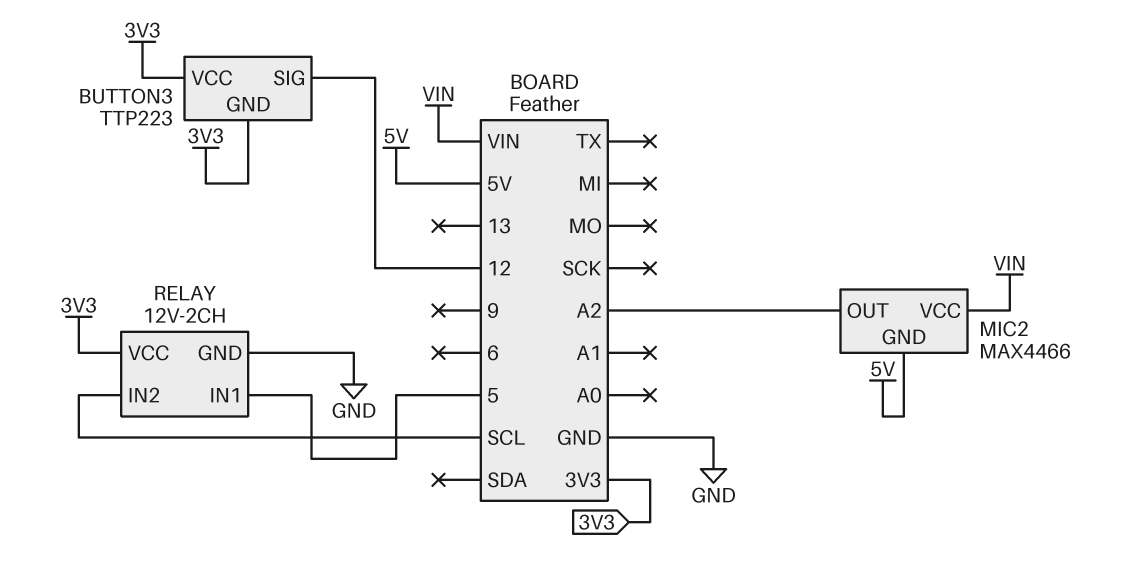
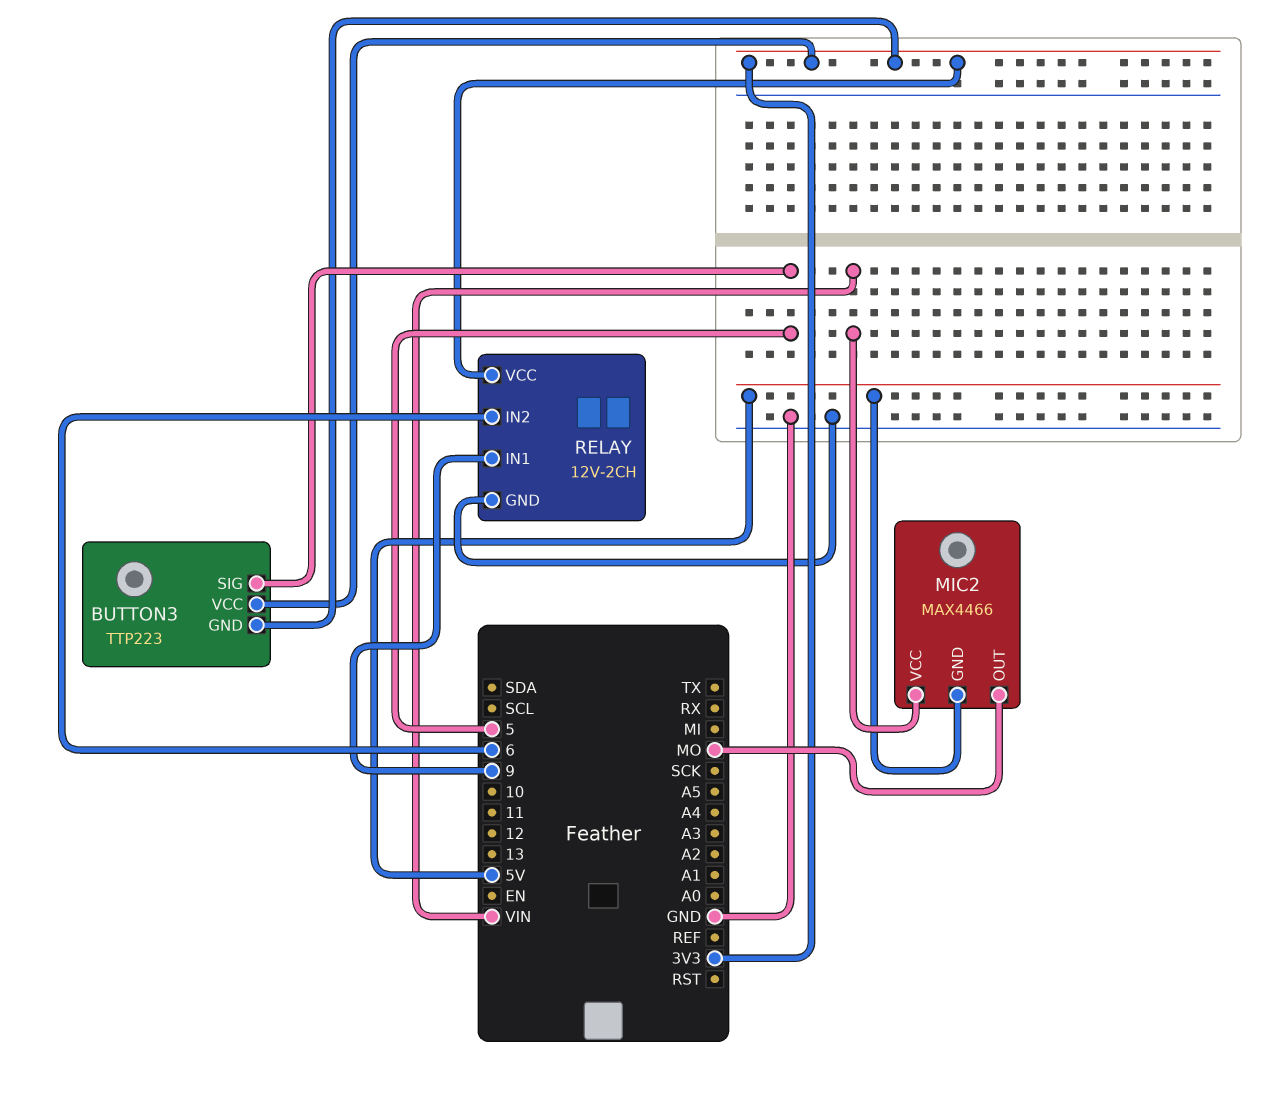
BUTTON3 pin SIG: 12 -> 5
MIC2 pin OUT: A2 -> MO
RELAY pin IN1: 5 -> 9
RELAY pin IN2: SCL -> 6

